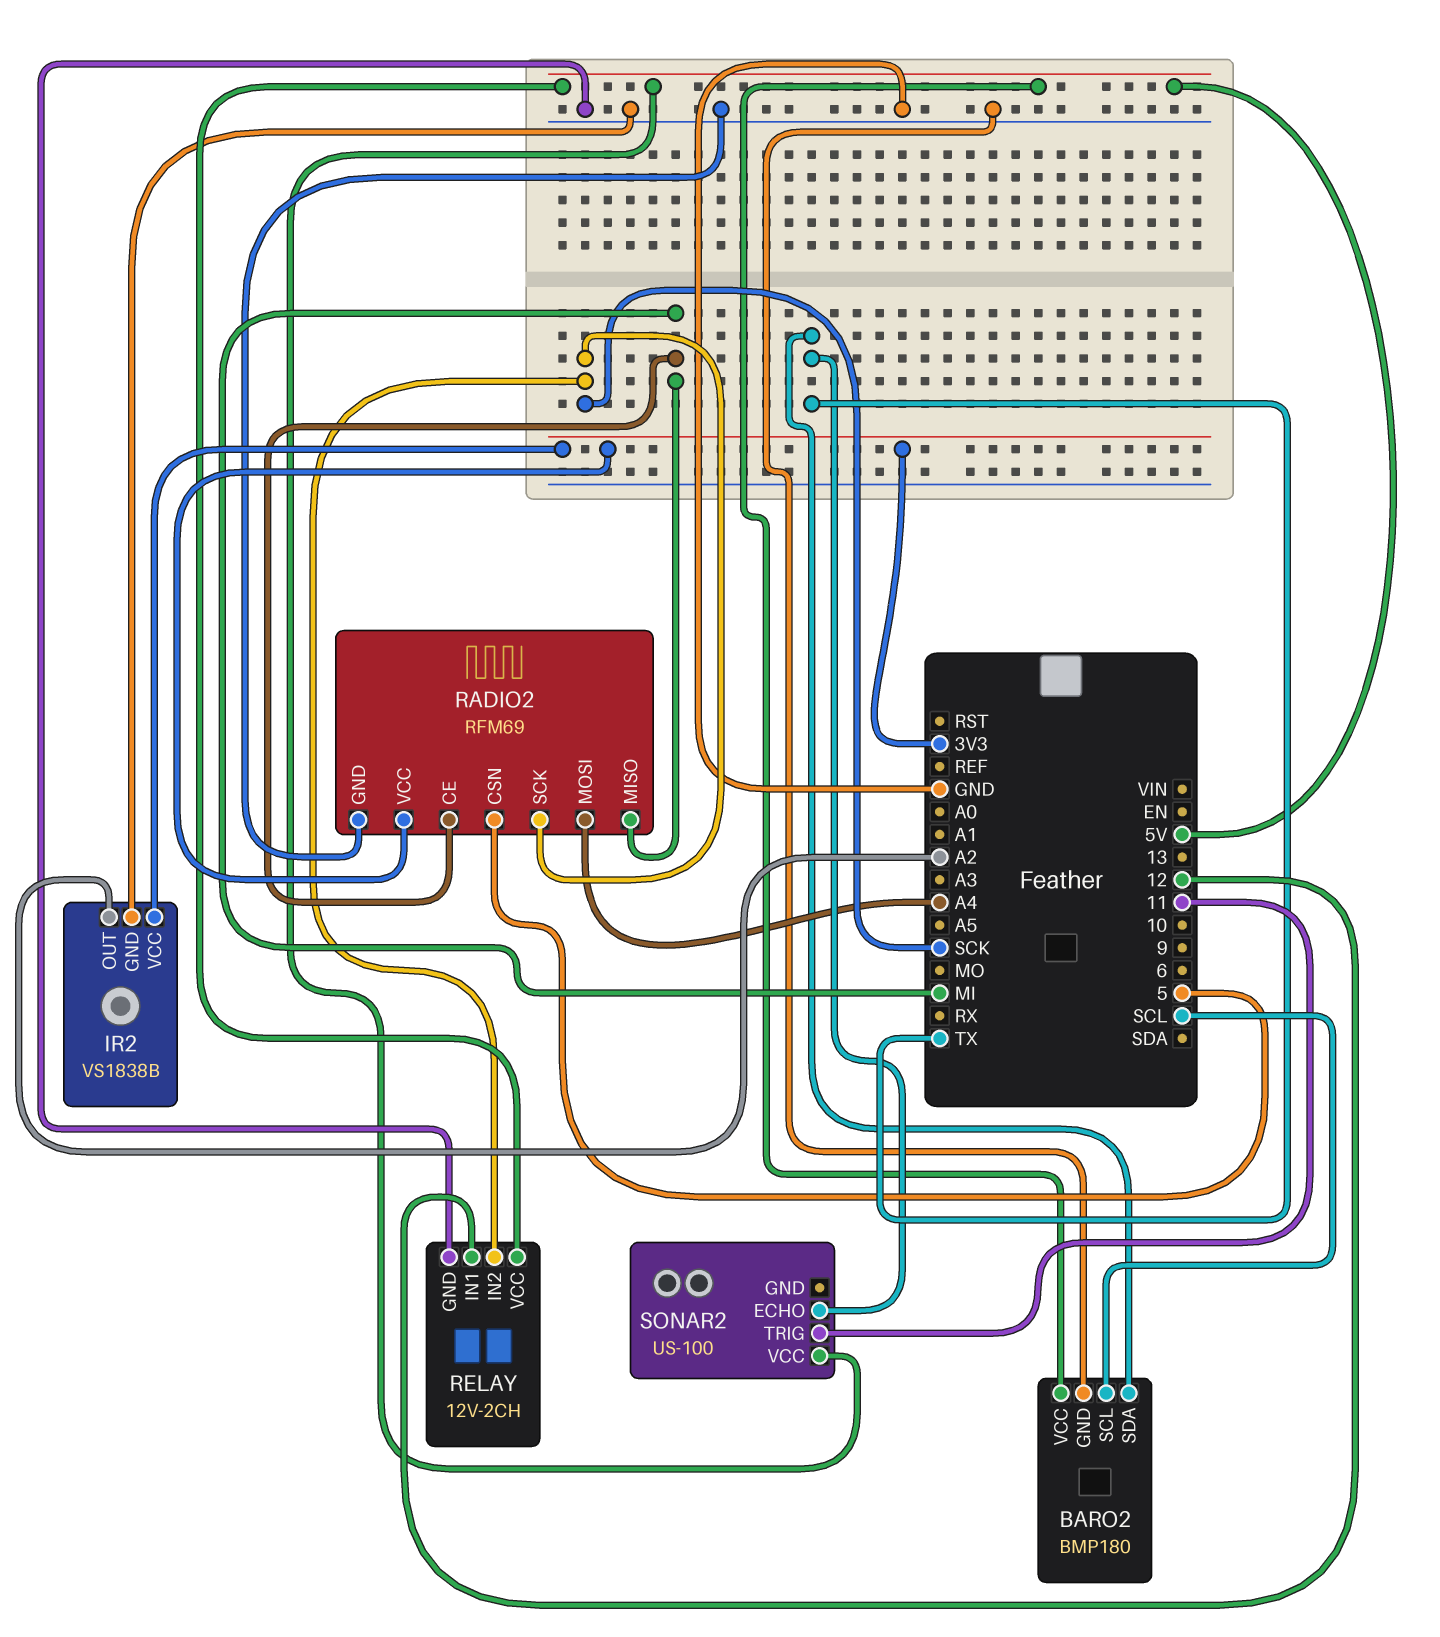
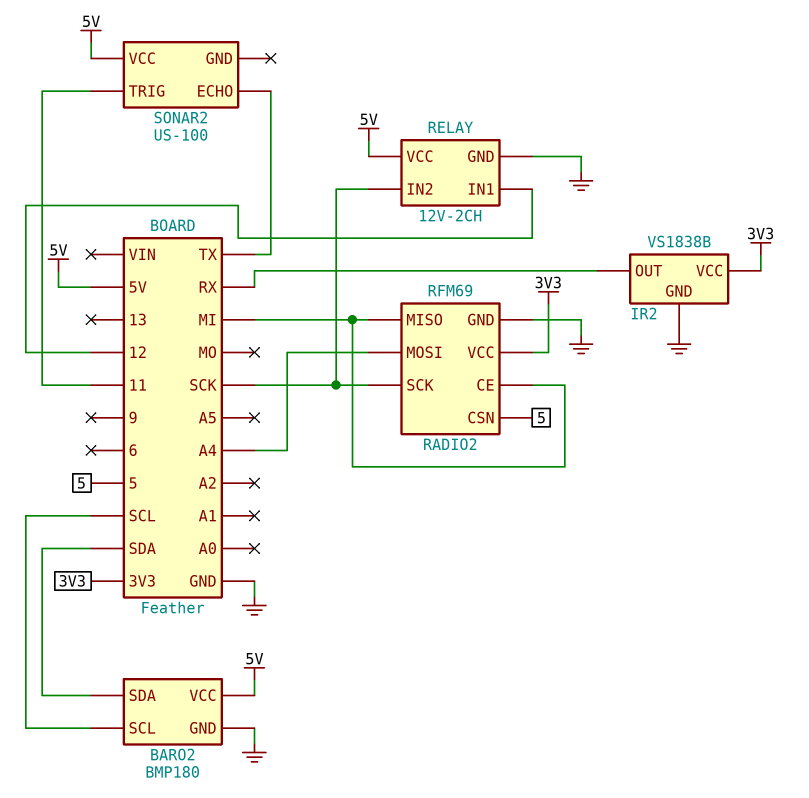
BARO2 pin SDA: TX -> SDA
IR2 pin OUT: A2 -> RX

